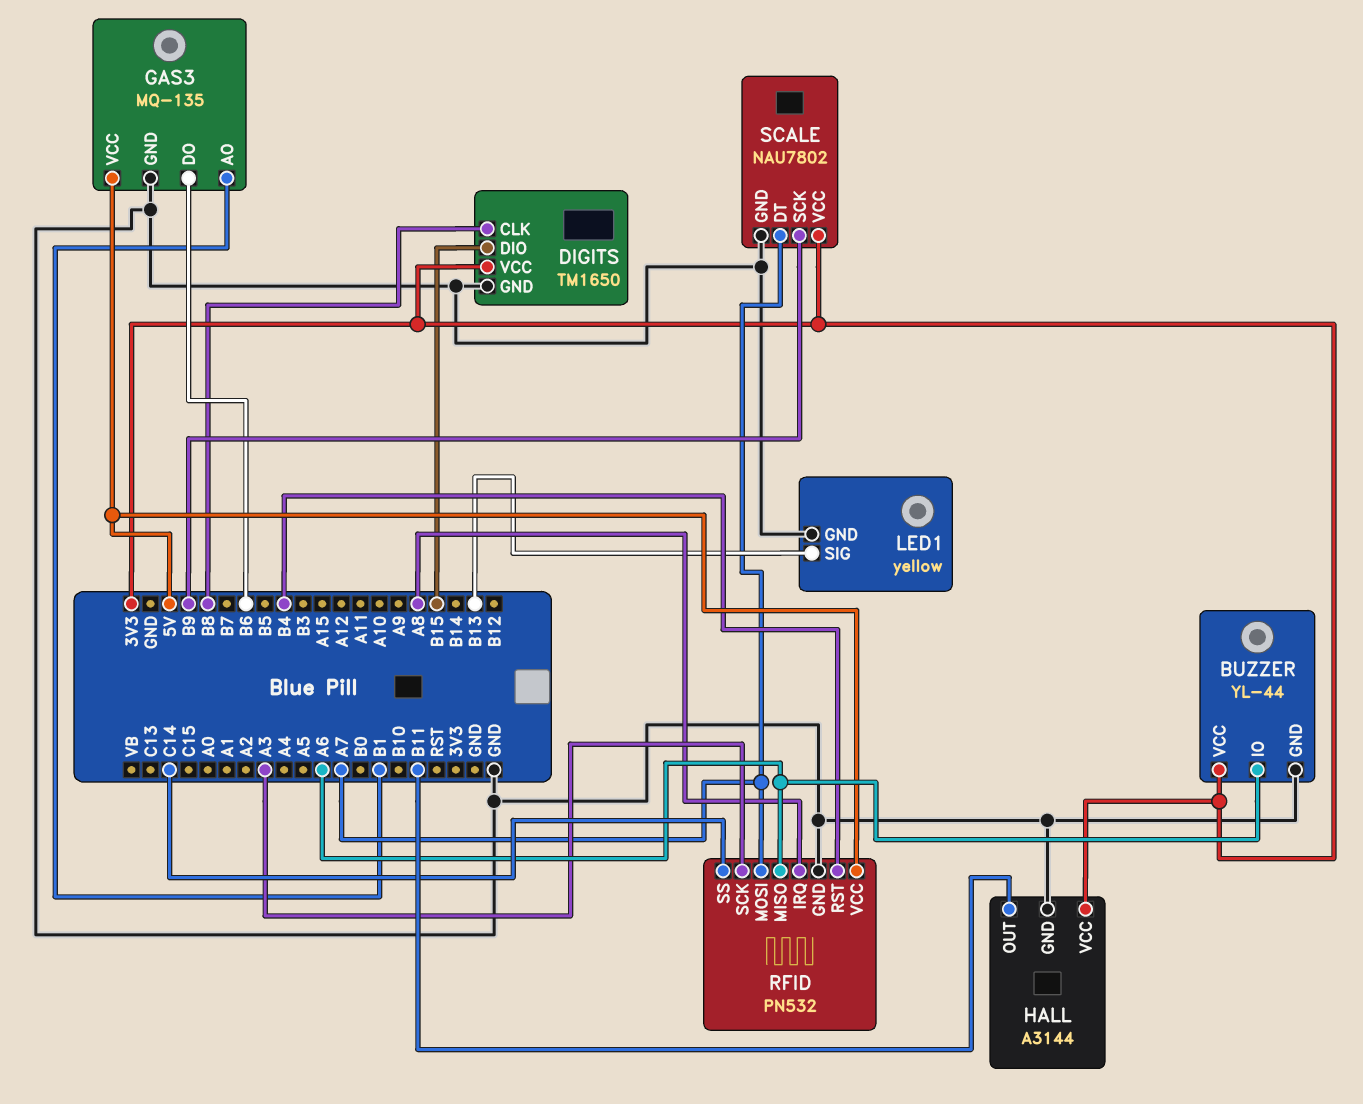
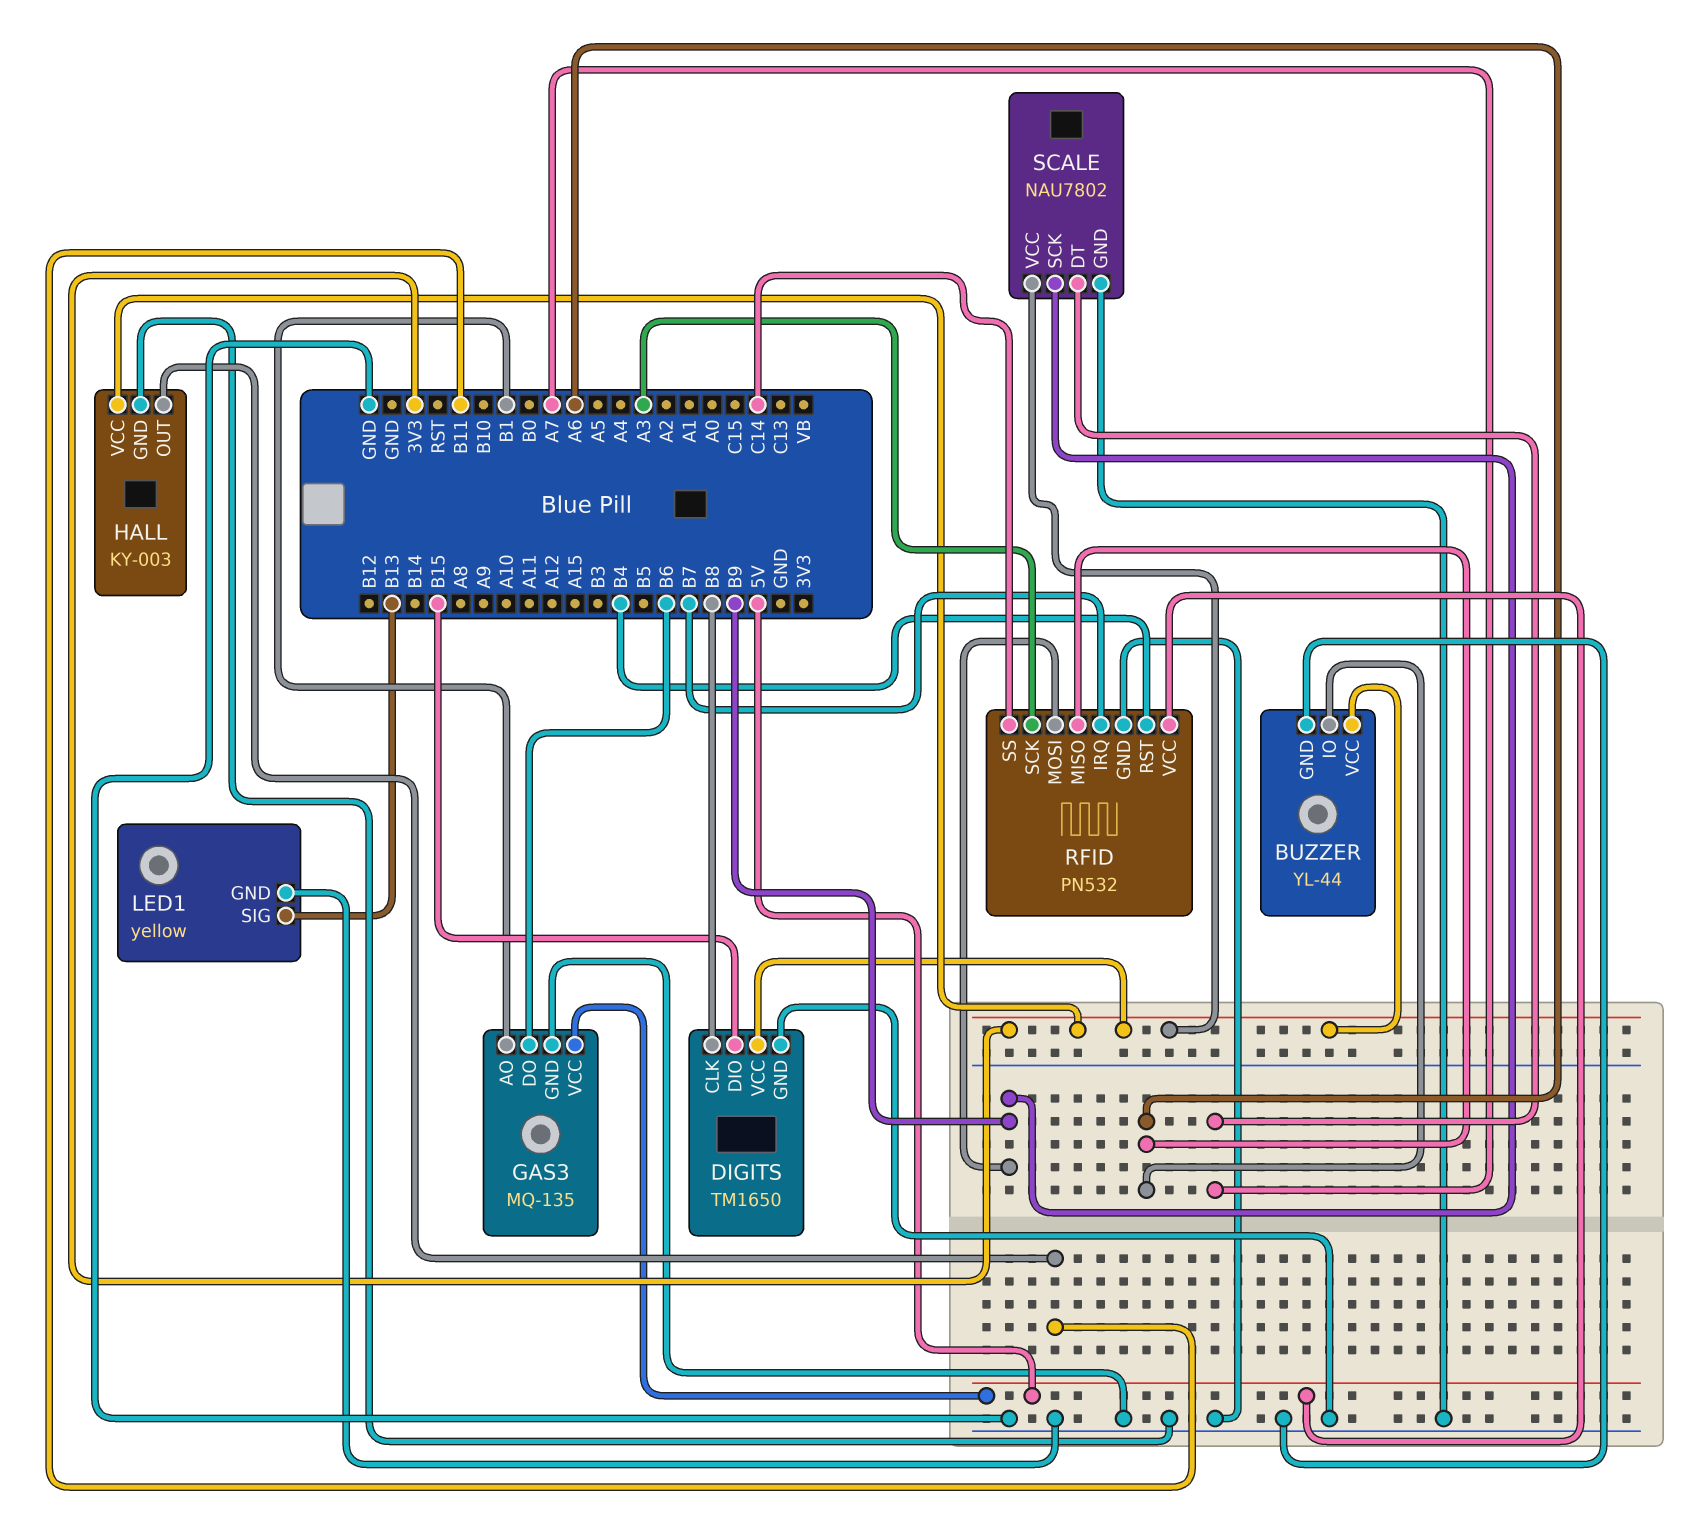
HALL: A3144 -> KY-003
RFID pin IRQ: A8 -> B7
RFID pin MOSI: A7 -> B9

